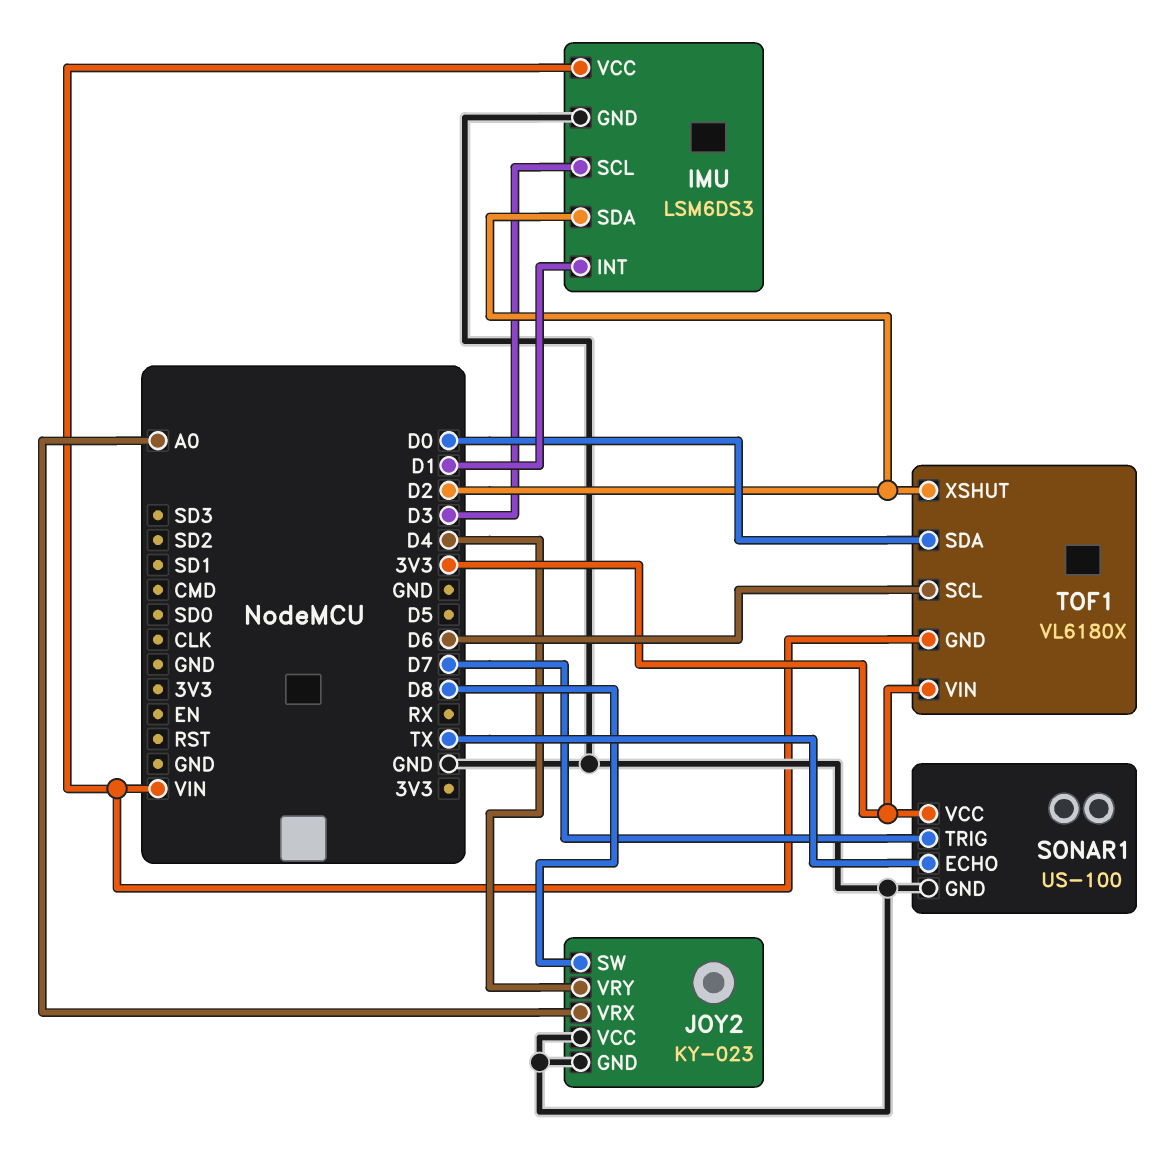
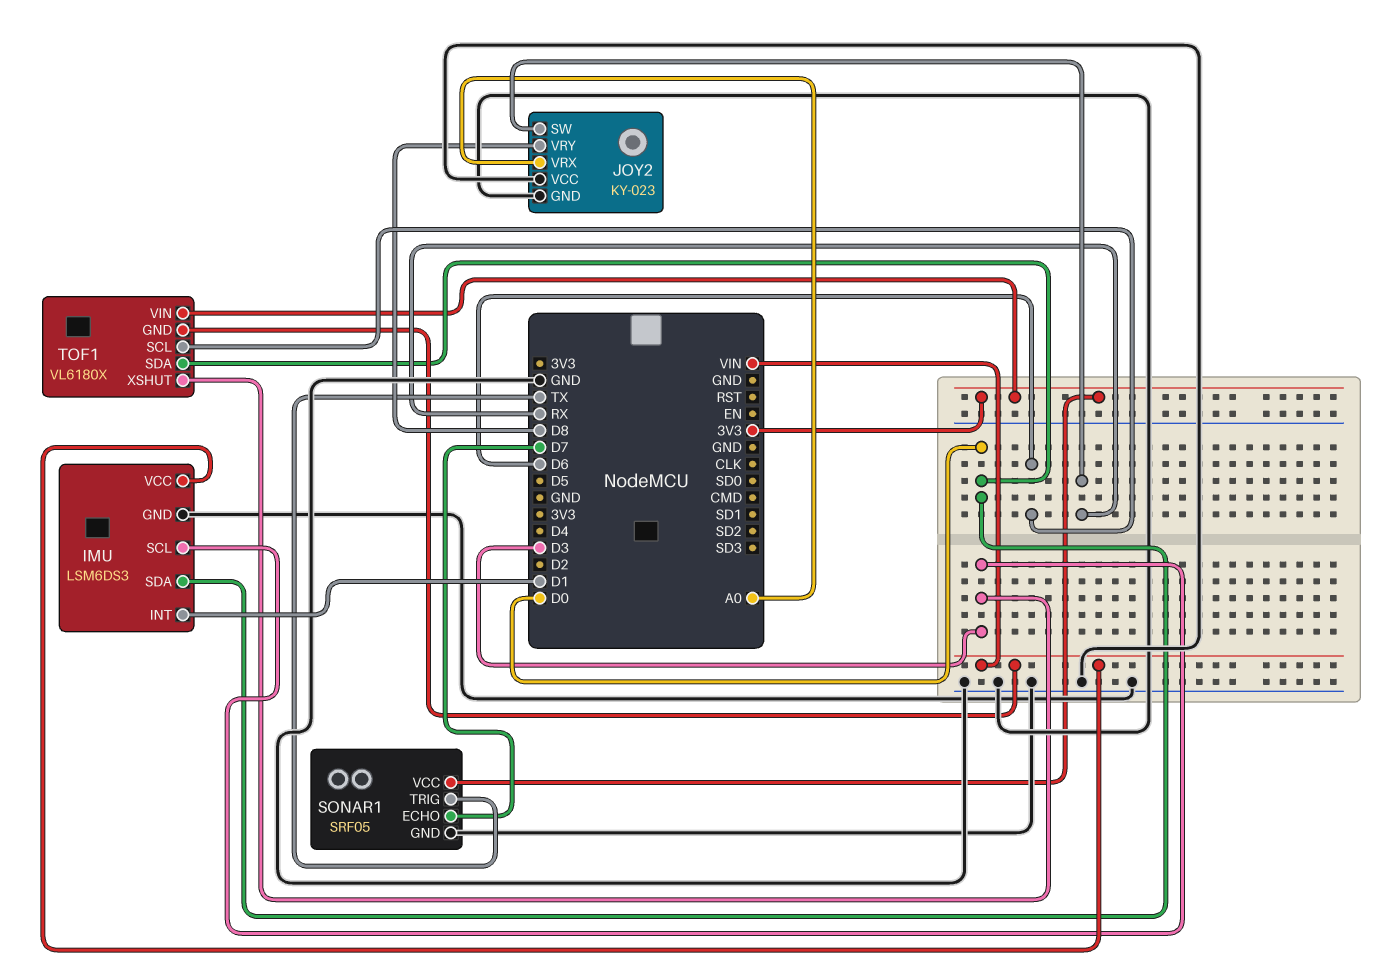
IMU pin SDA: D2 -> D0
JOY2 pin SW: D8 -> RX
JOY2 pin VRY: D4 -> D8
SONAR1: US-100 -> SRF05
SONAR1 pin ECHO: TX -> D7
SONAR1 pin TRIG: D7 -> TX
TOF1 pin XSHUT: D2 -> D3

